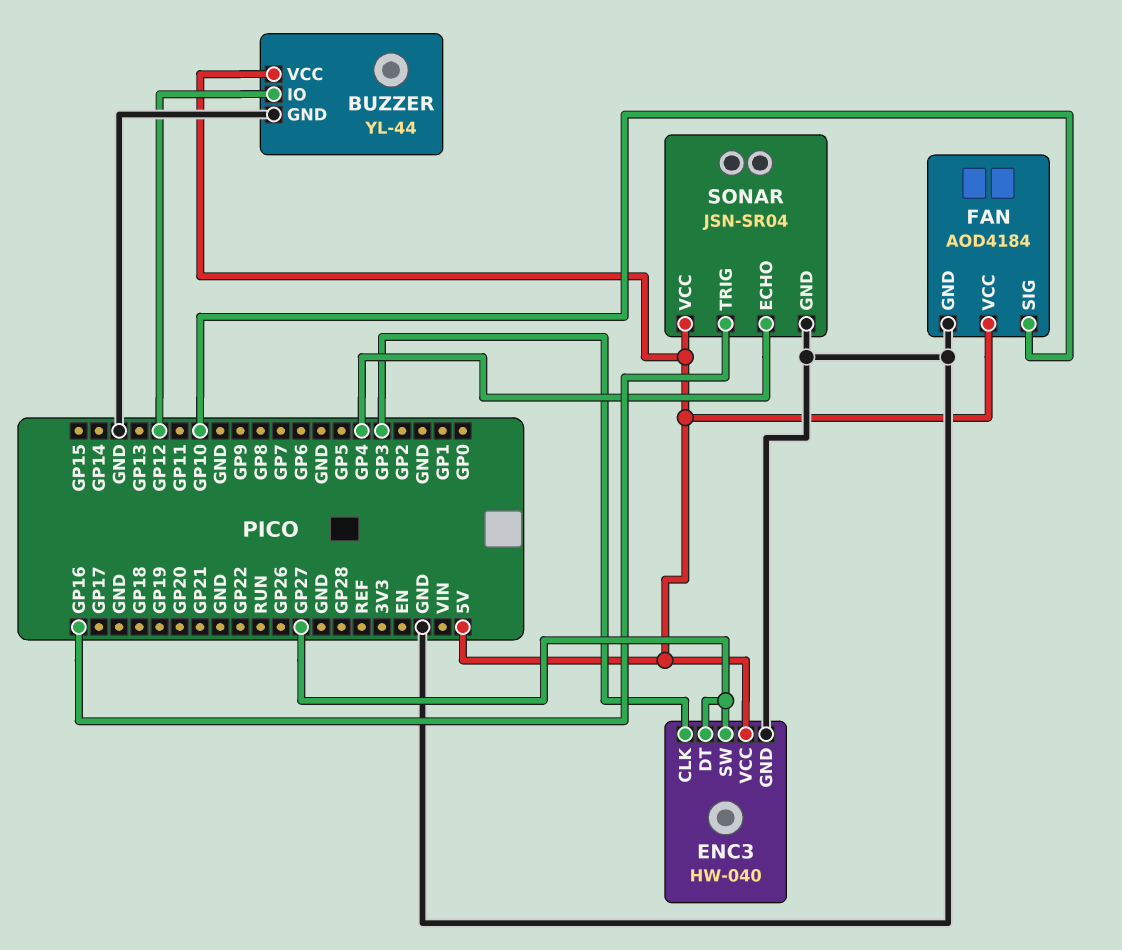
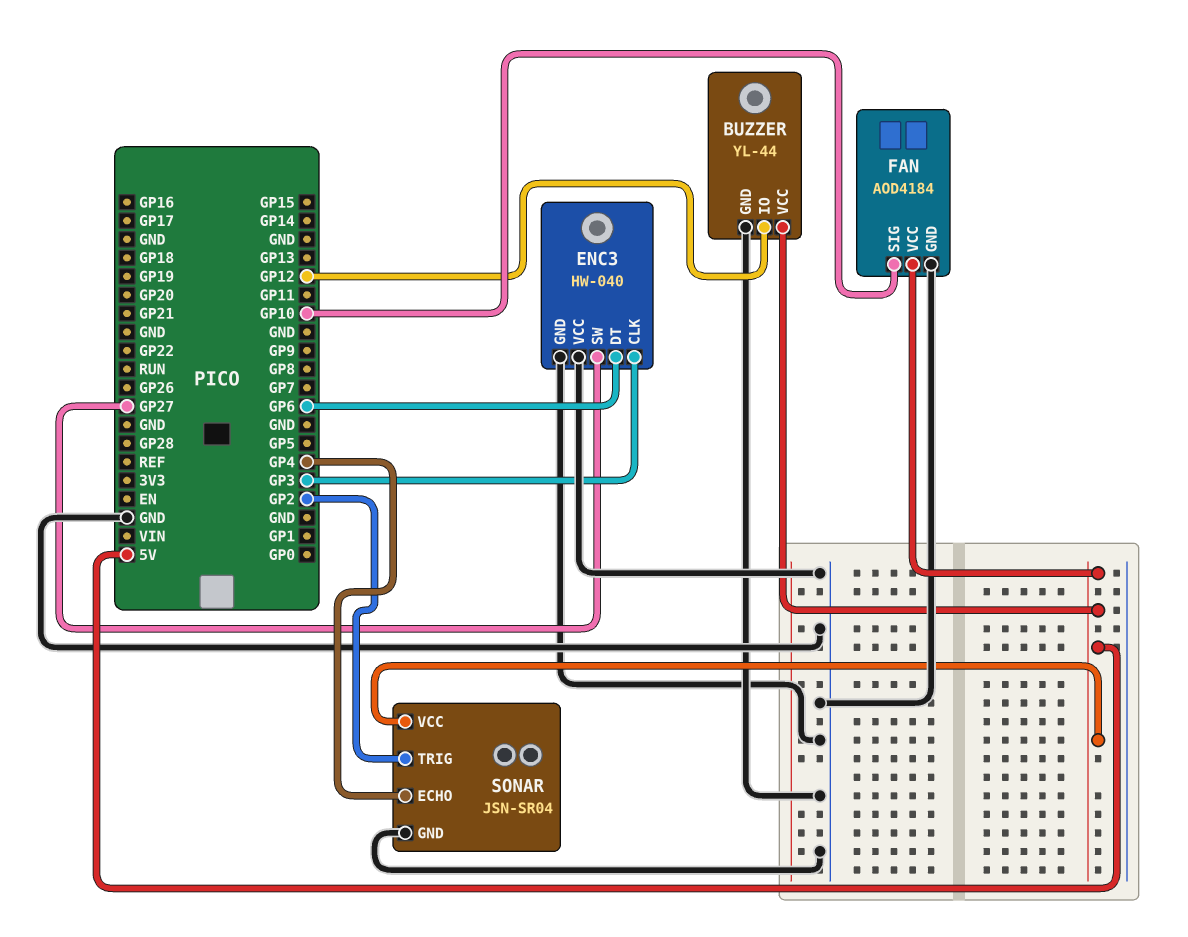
ENC3 pin DT: GP27 -> GP6
ENC3 pin VCC: 5V -> GND
SONAR pin TRIG: GP16 -> GP2

